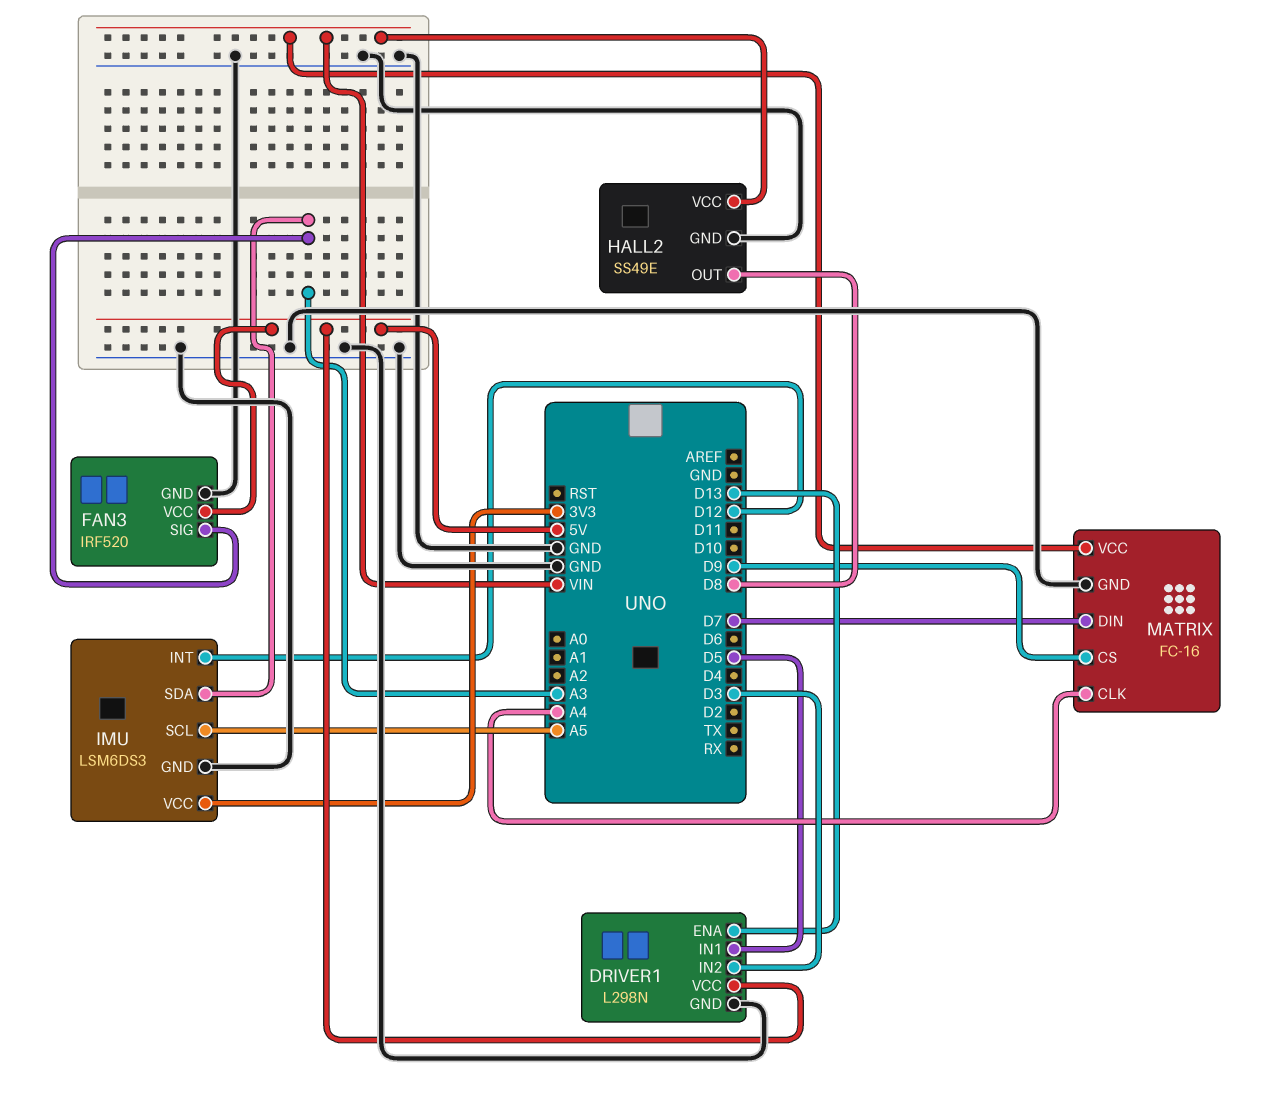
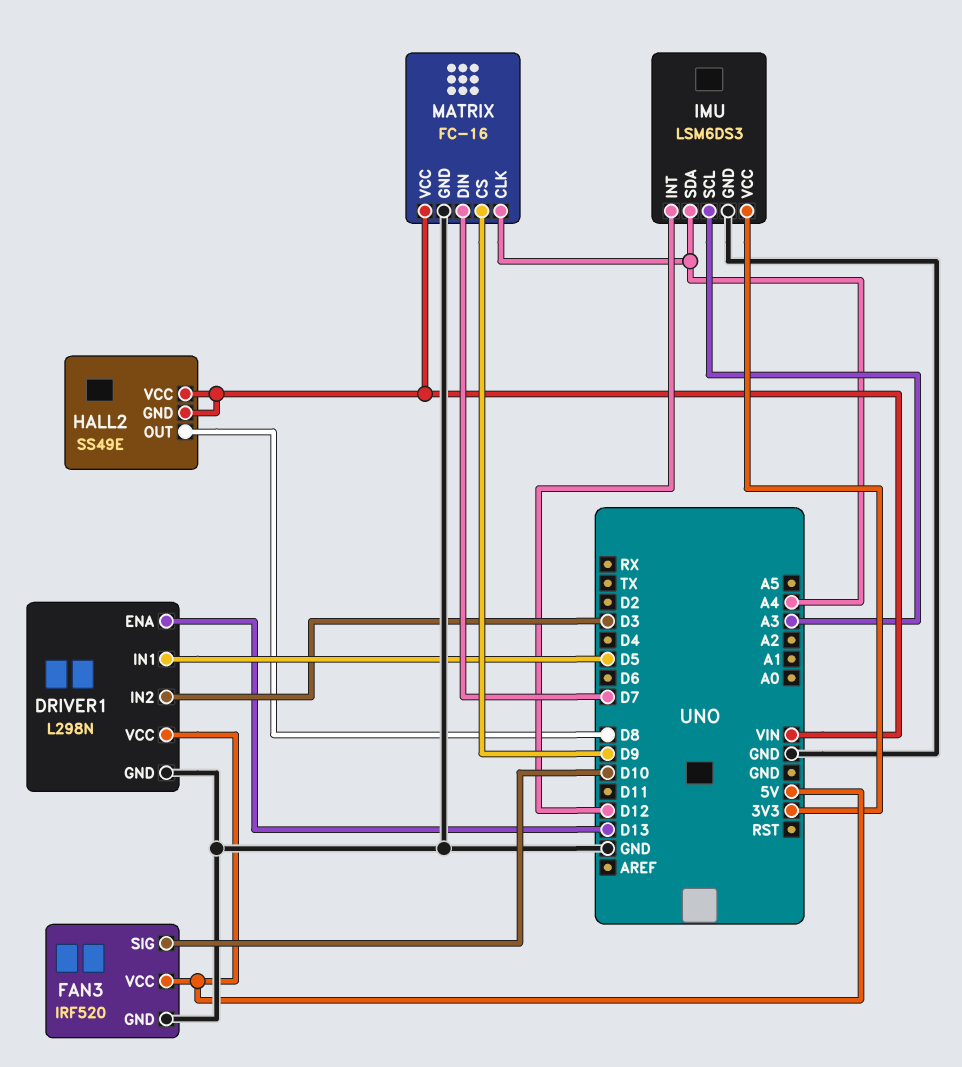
FAN3 pin SIG: A3 -> D10
HALL2 pin GND: GND -> VIN
IMU pin SCL: A5 -> A3
IMU pin SDA: A3 -> A4

